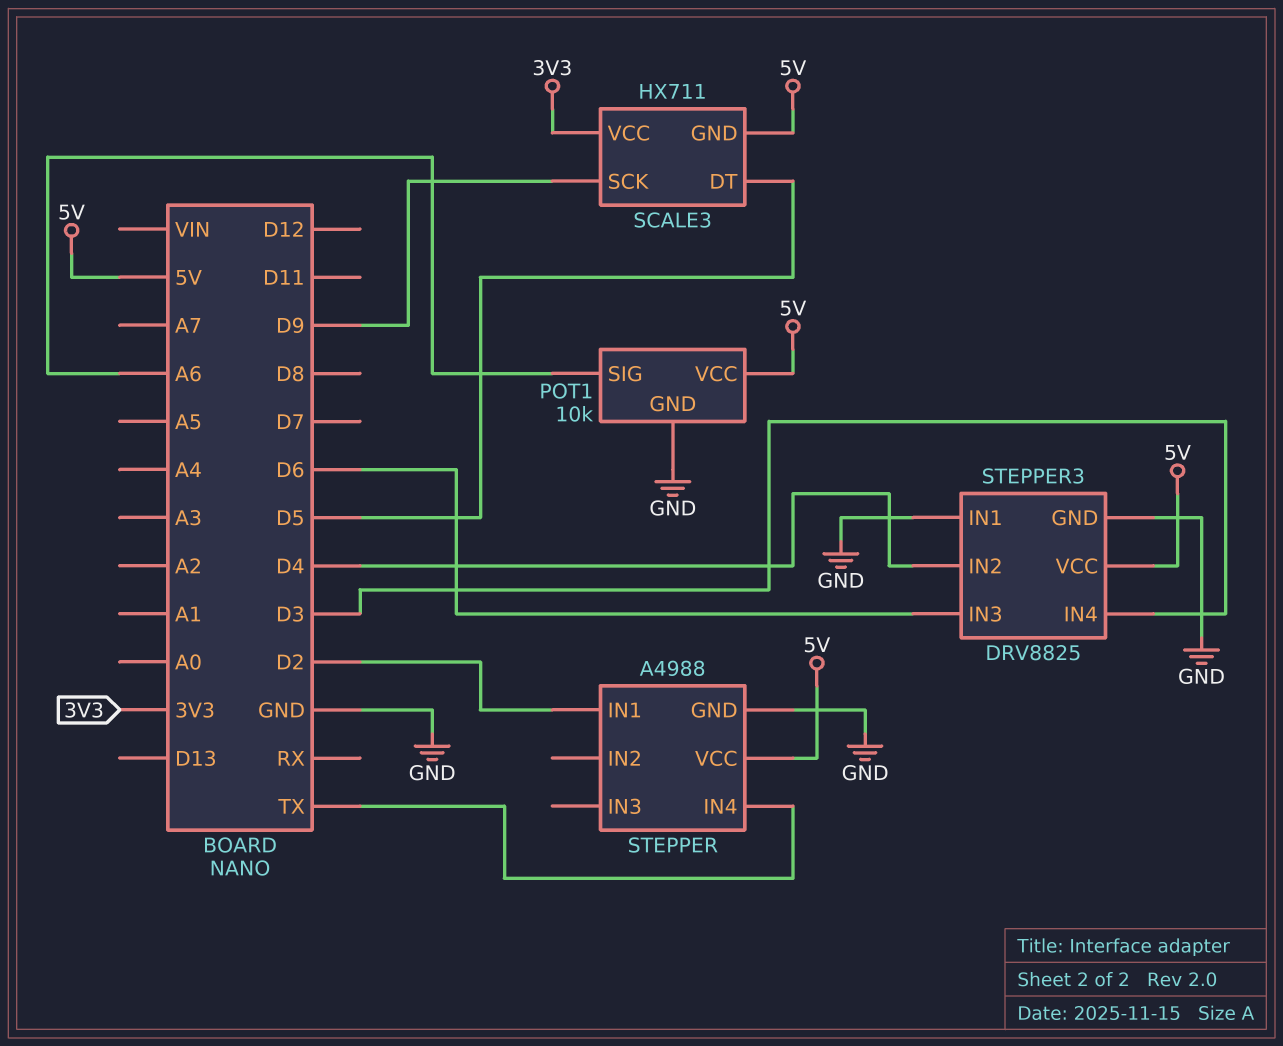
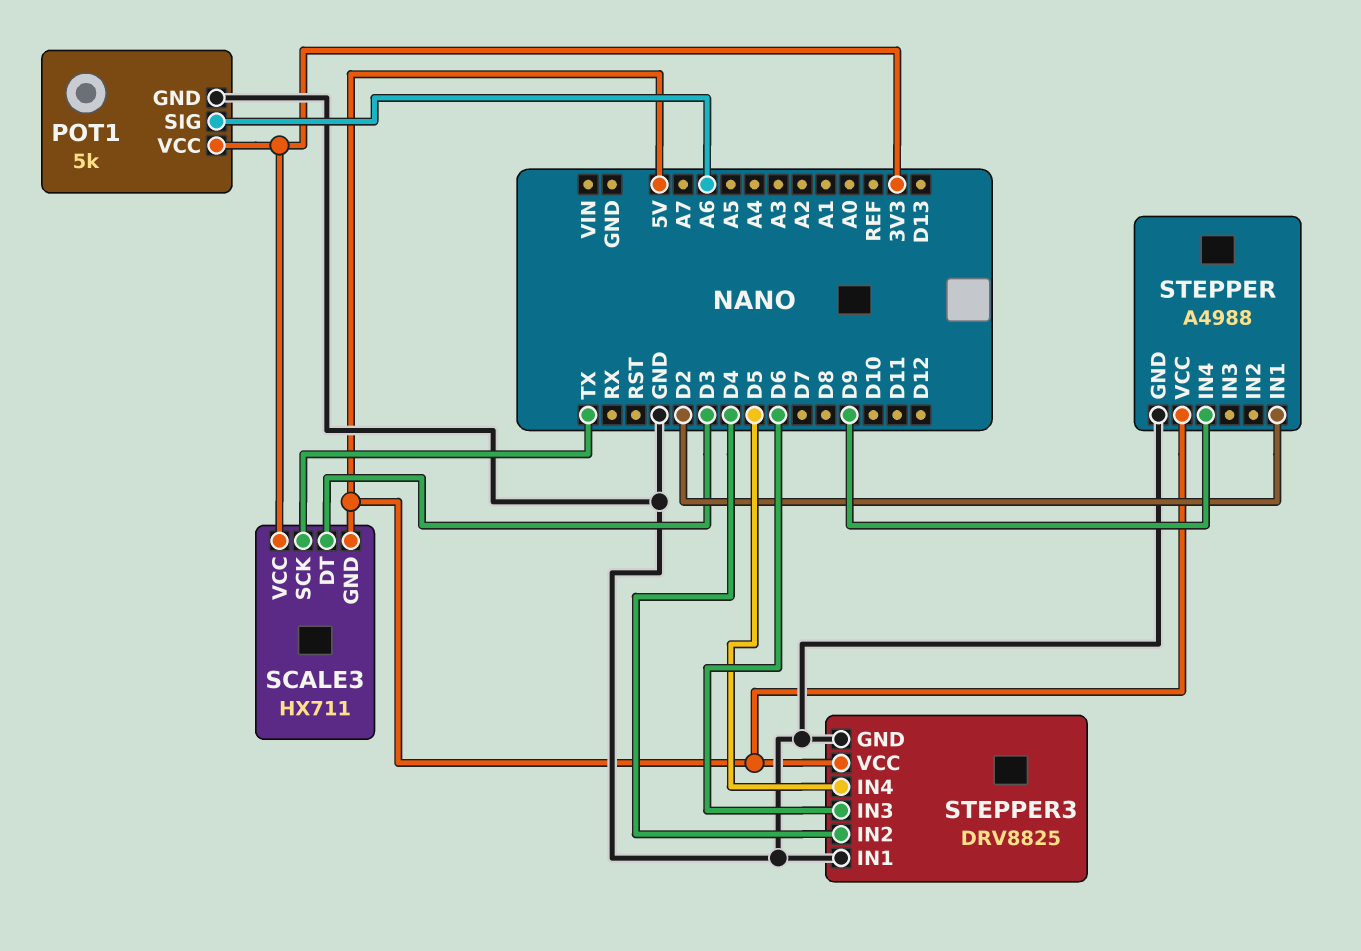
POT1: 10k -> 5k
POT1 pin VCC: 5V -> 3V3
SCALE3 pin DT: D5 -> D3
SCALE3 pin SCK: D9 -> TX
STEPPER pin IN4: TX -> D9
STEPPER3 pin IN4: D3 -> D5

